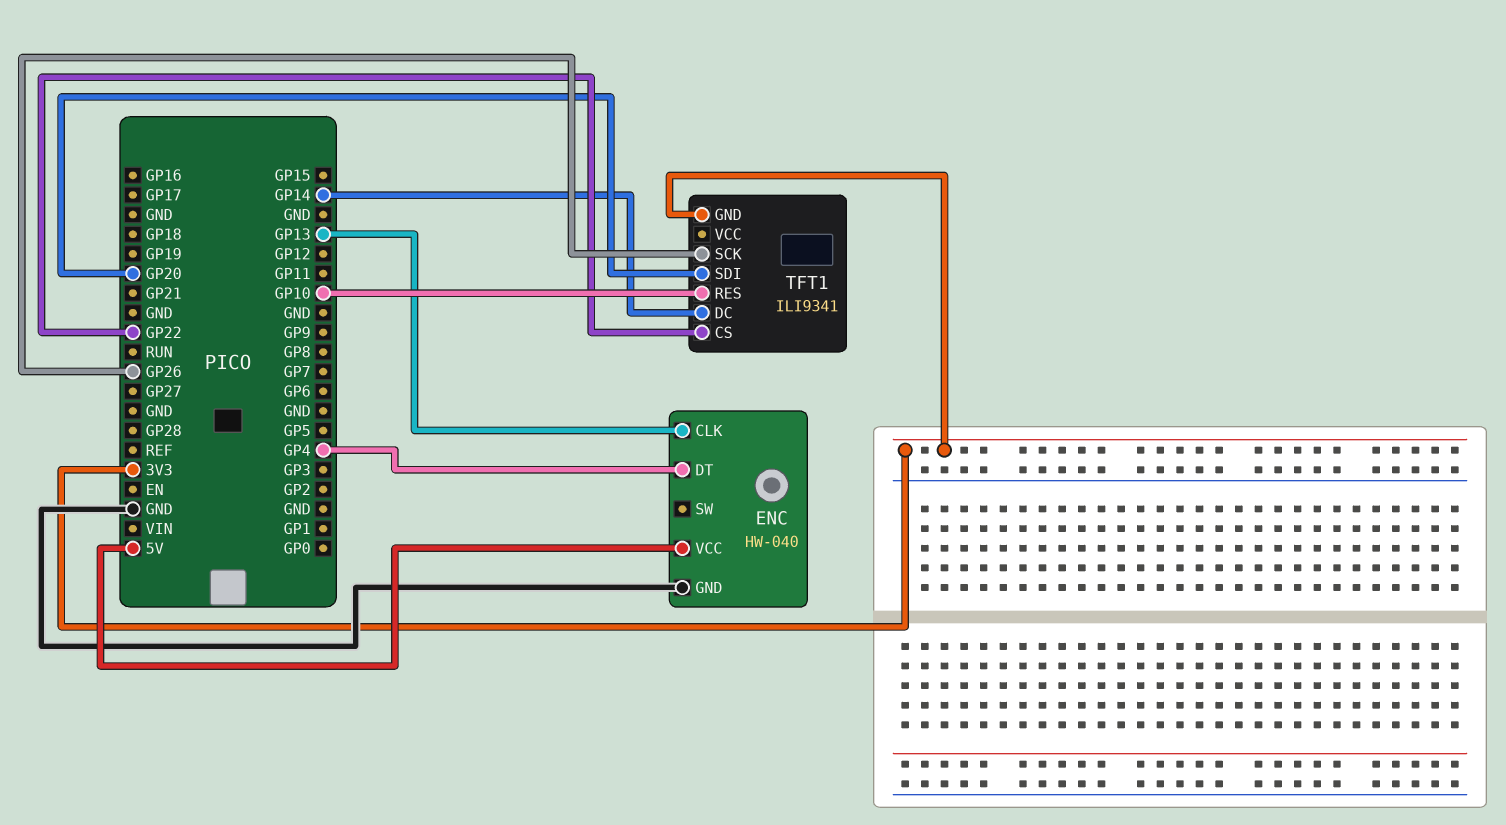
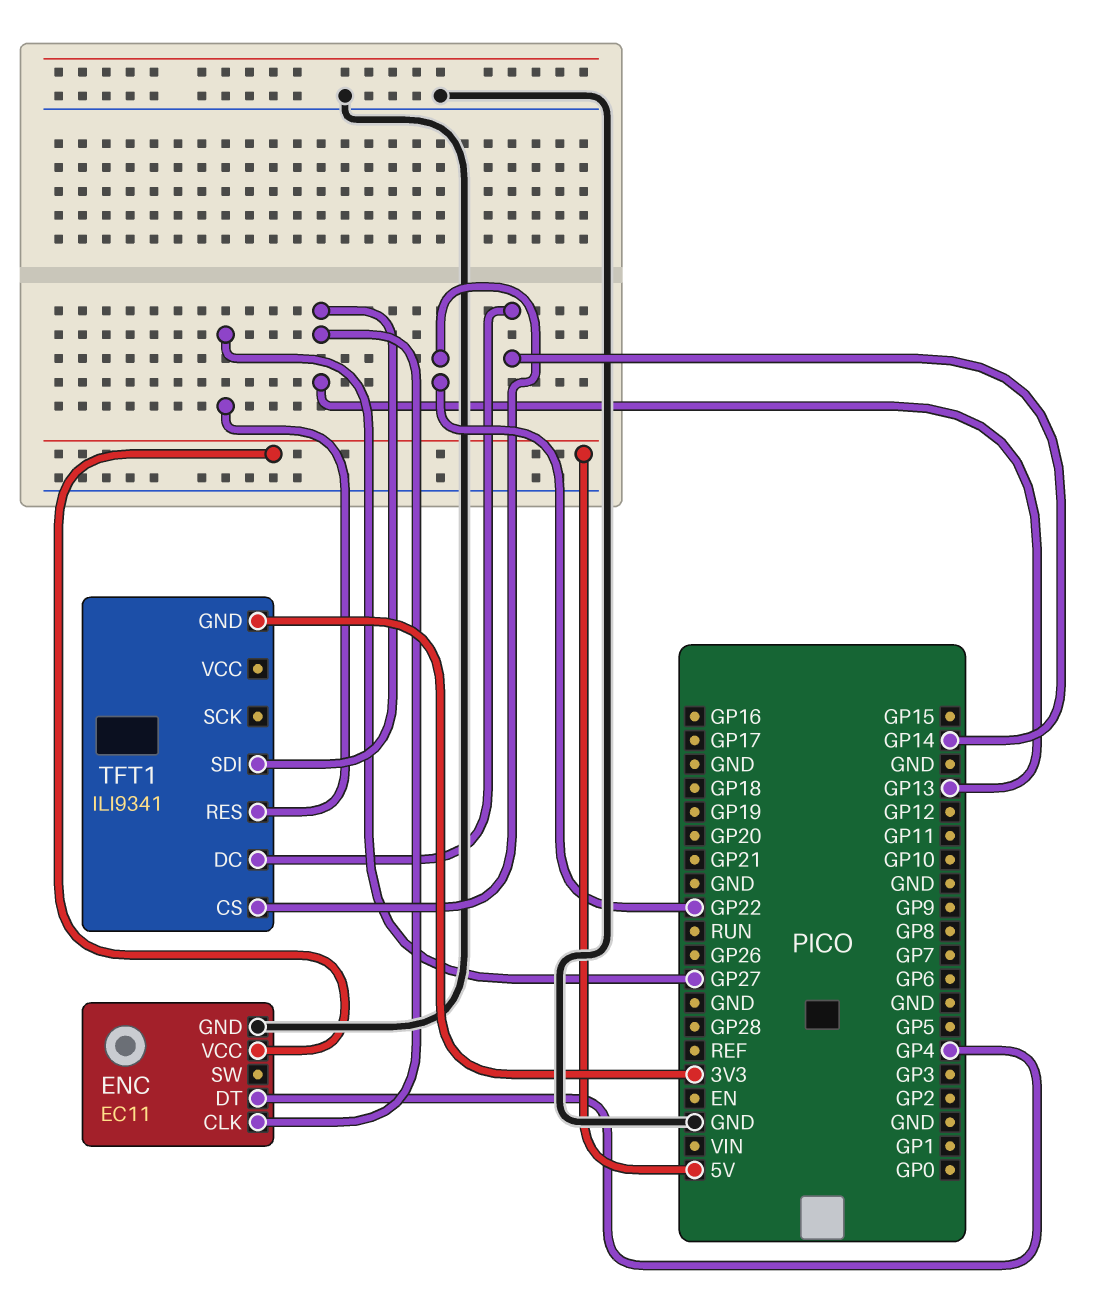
ENC: HW-040 -> EC11
TFT1 pin RES: GP10 -> GP27
TFT1 pin SCK: GP26 -> none
TFT1 pin SDI: GP20 -> GP13

